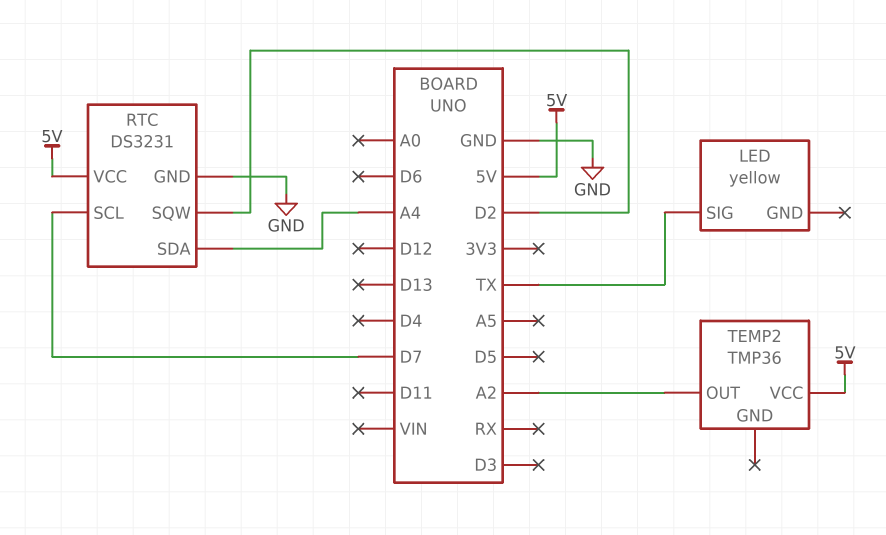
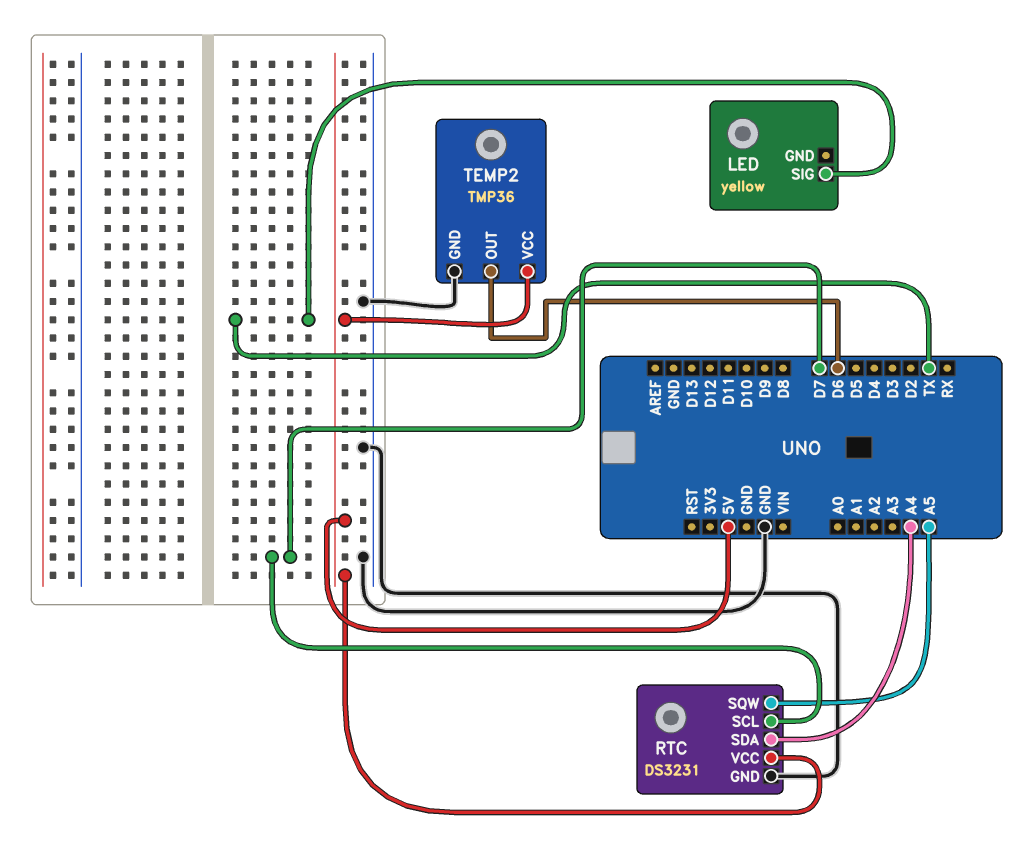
RTC pin SQW: D2 -> A5
TEMP2 pin GND: none -> GND
TEMP2 pin OUT: A2 -> D6

